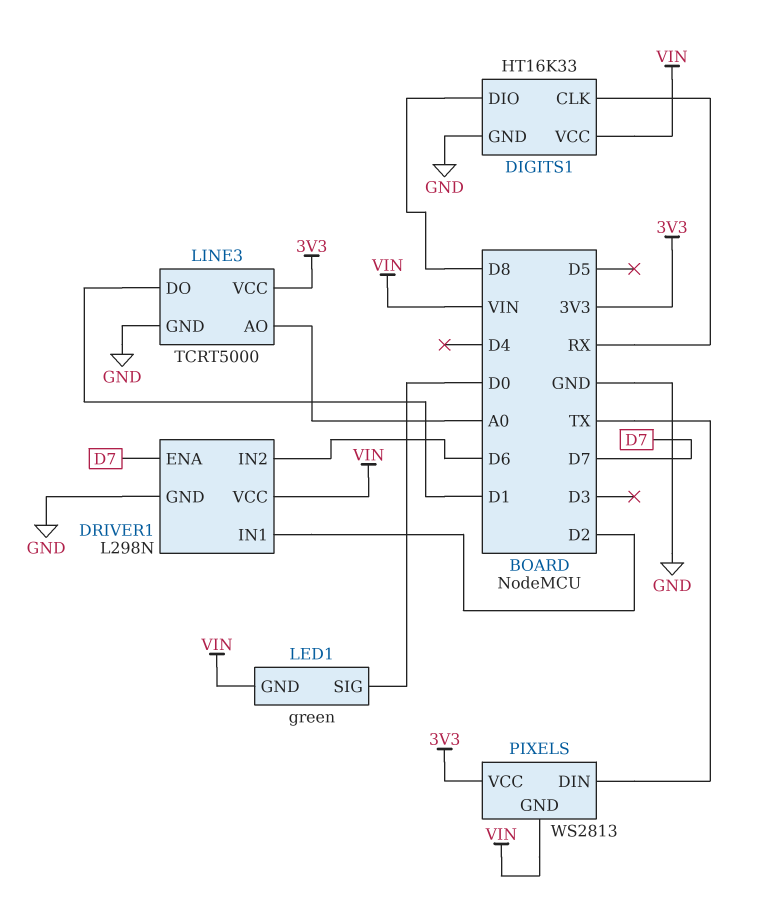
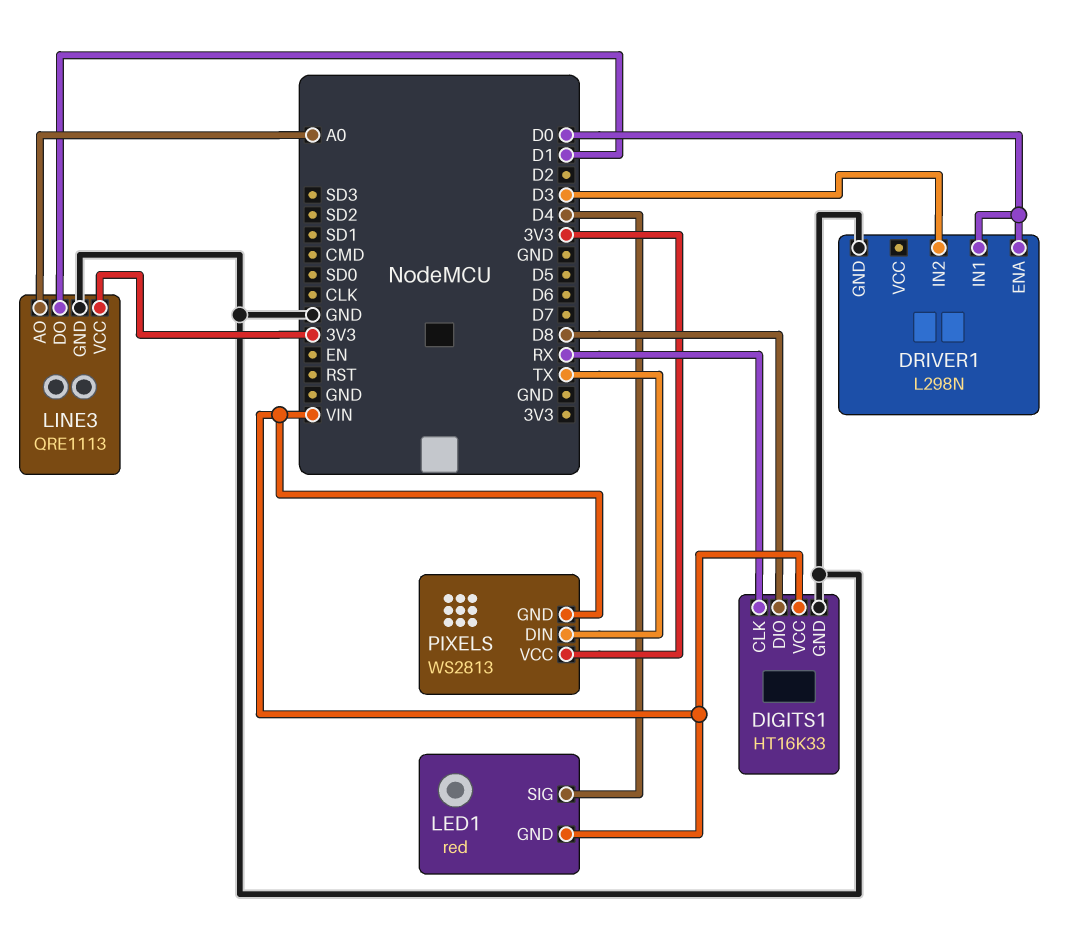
DRIVER1 pin ENA: D7 -> D0
DRIVER1 pin IN1: D2 -> D0
DRIVER1 pin IN2: D6 -> D3
DRIVER1 pin VCC: VIN -> none
LED1: green -> red
LED1 pin SIG: D0 -> D4
LINE3: TCRT5000 -> QRE1113

